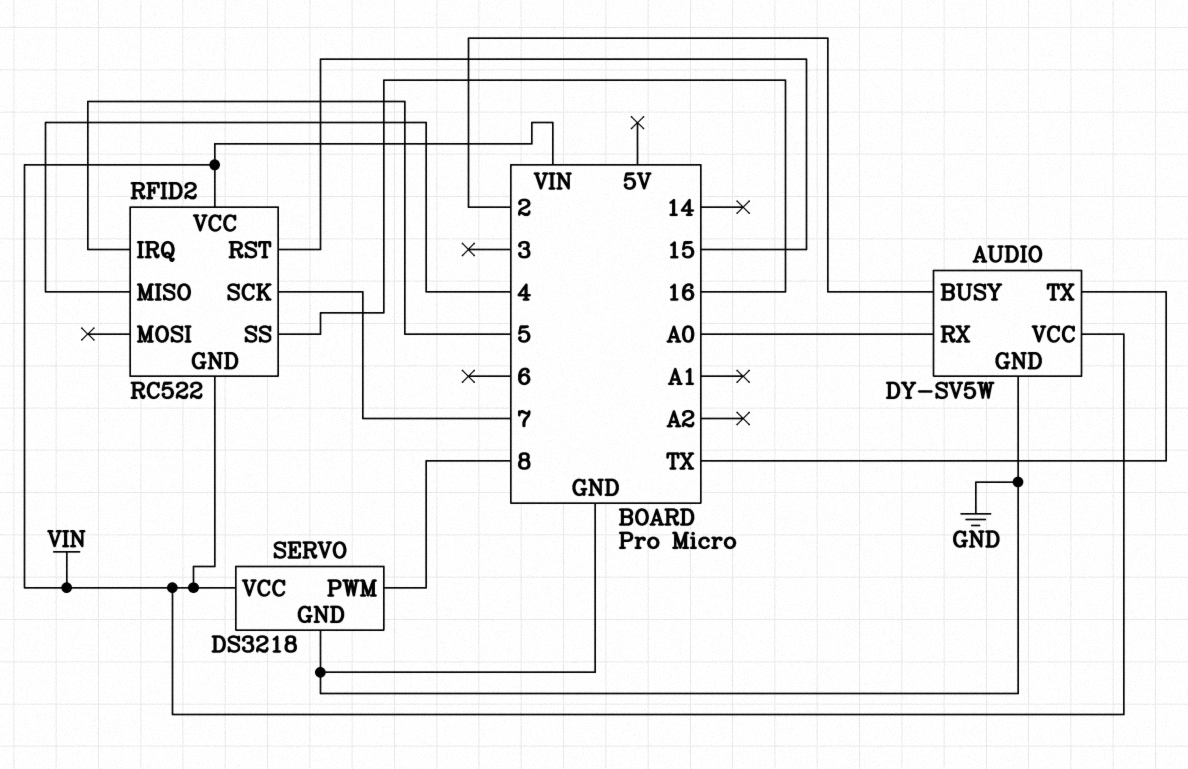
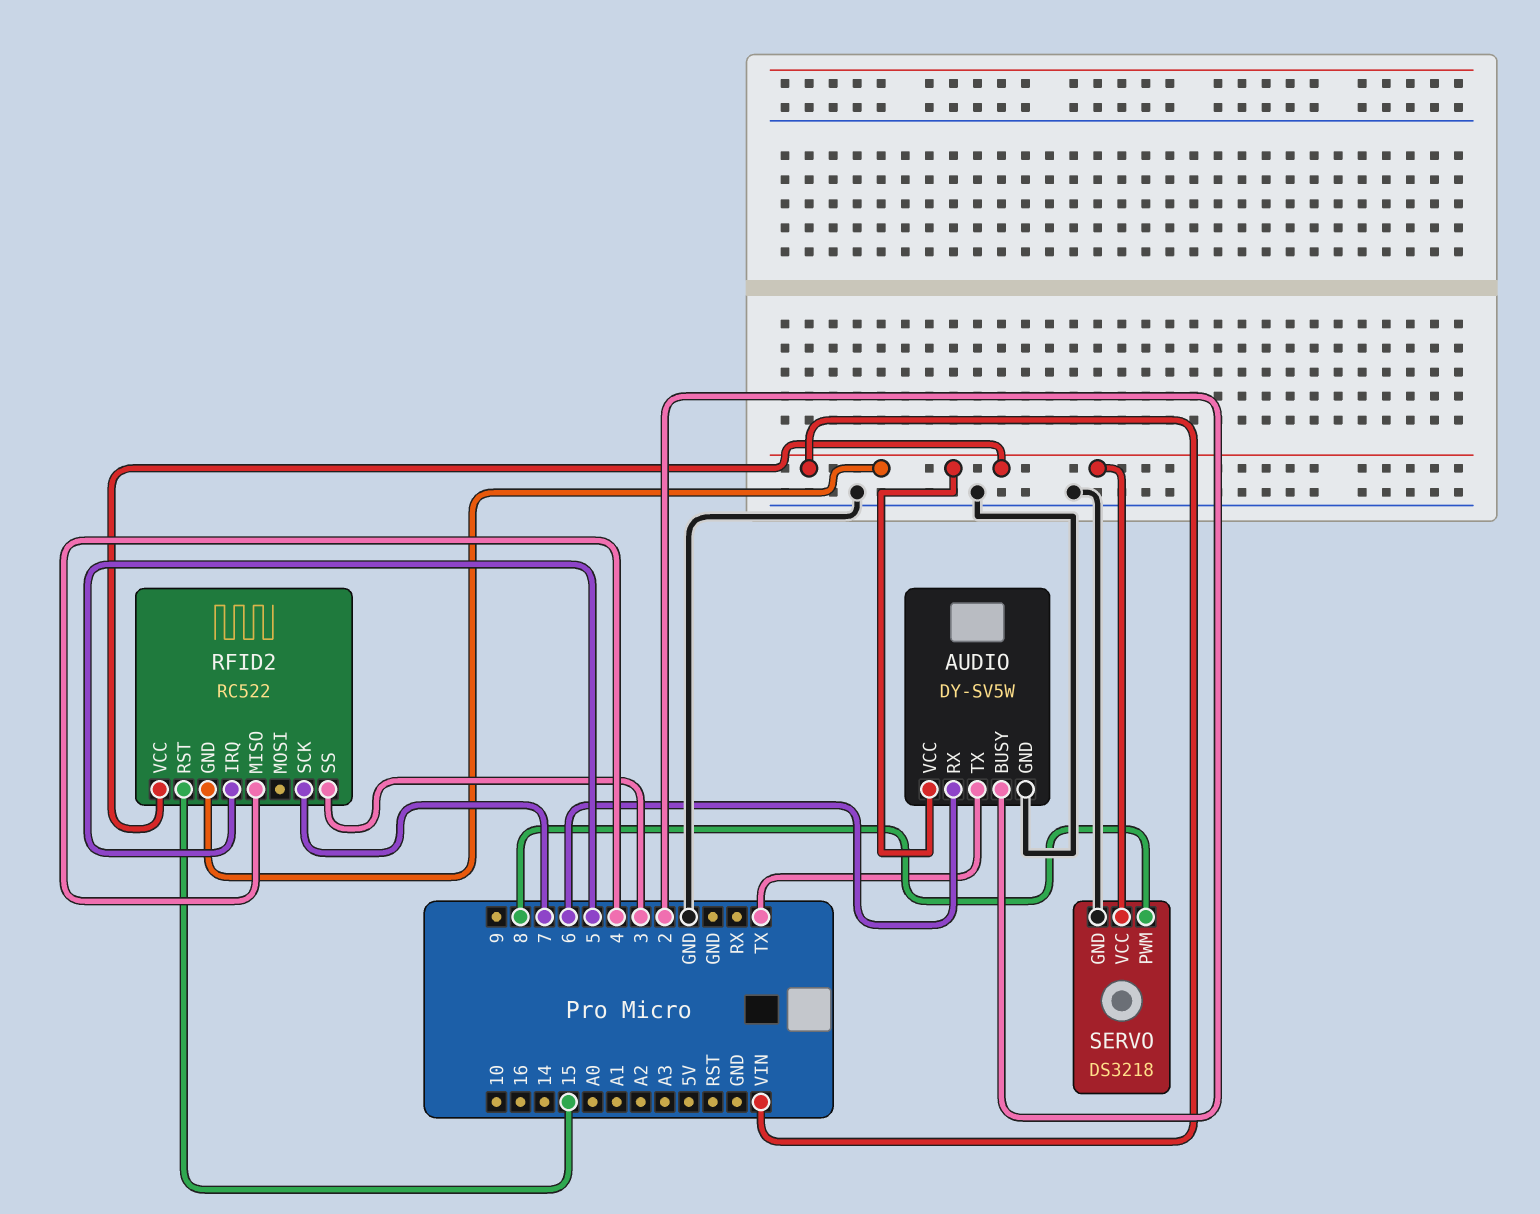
AUDIO pin RX: A0 -> 6
RFID2 pin SS: 16 -> 3

